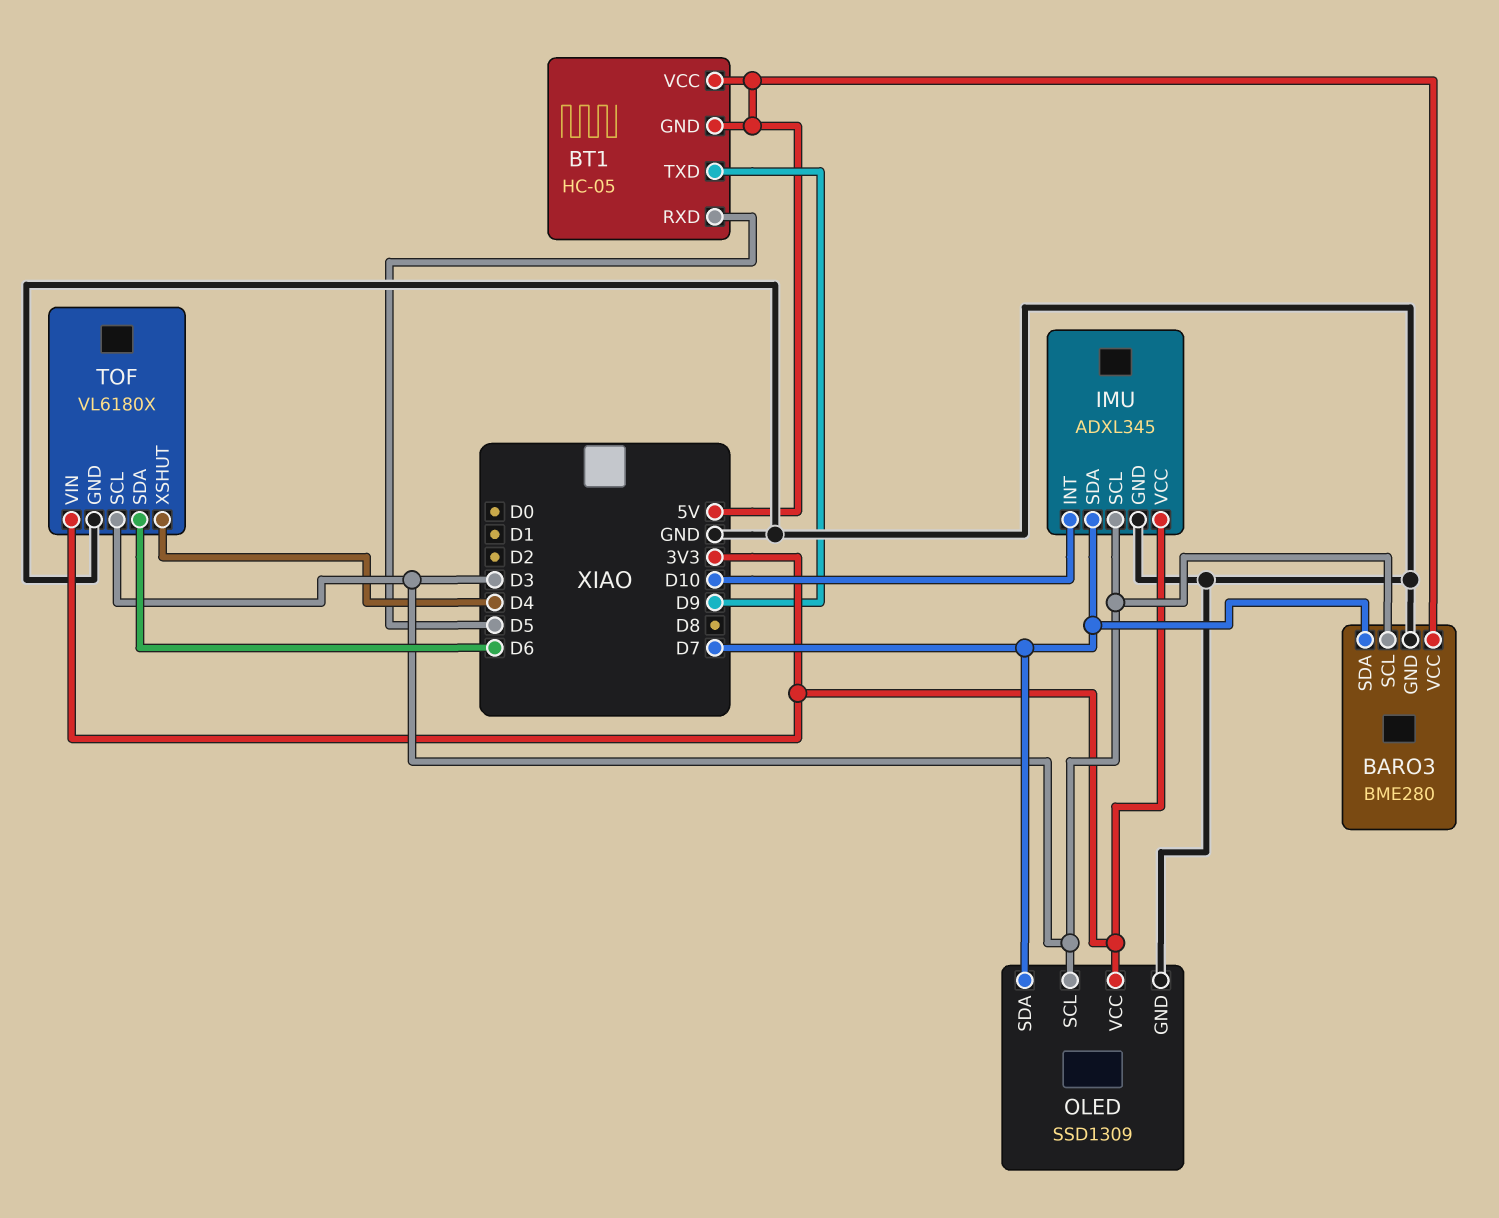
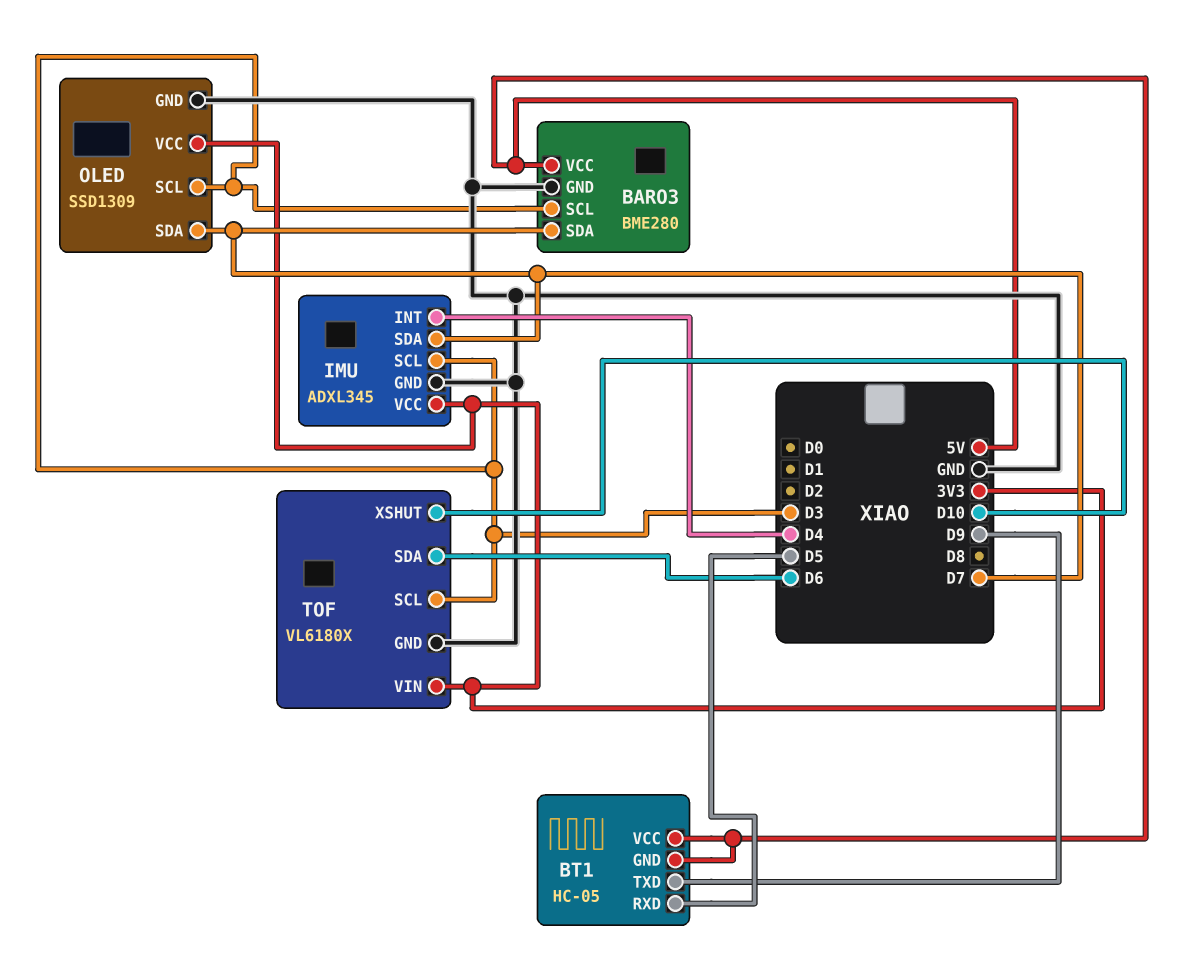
IMU pin INT: D10 -> D4
TOF pin XSHUT: D4 -> D10

